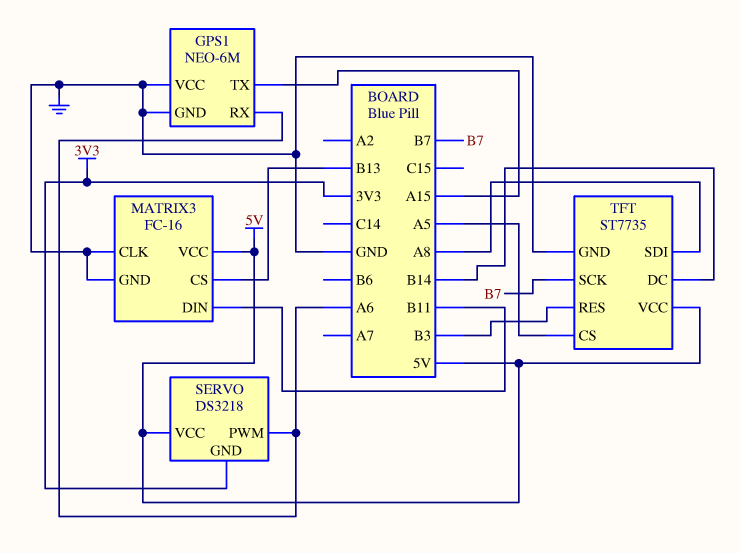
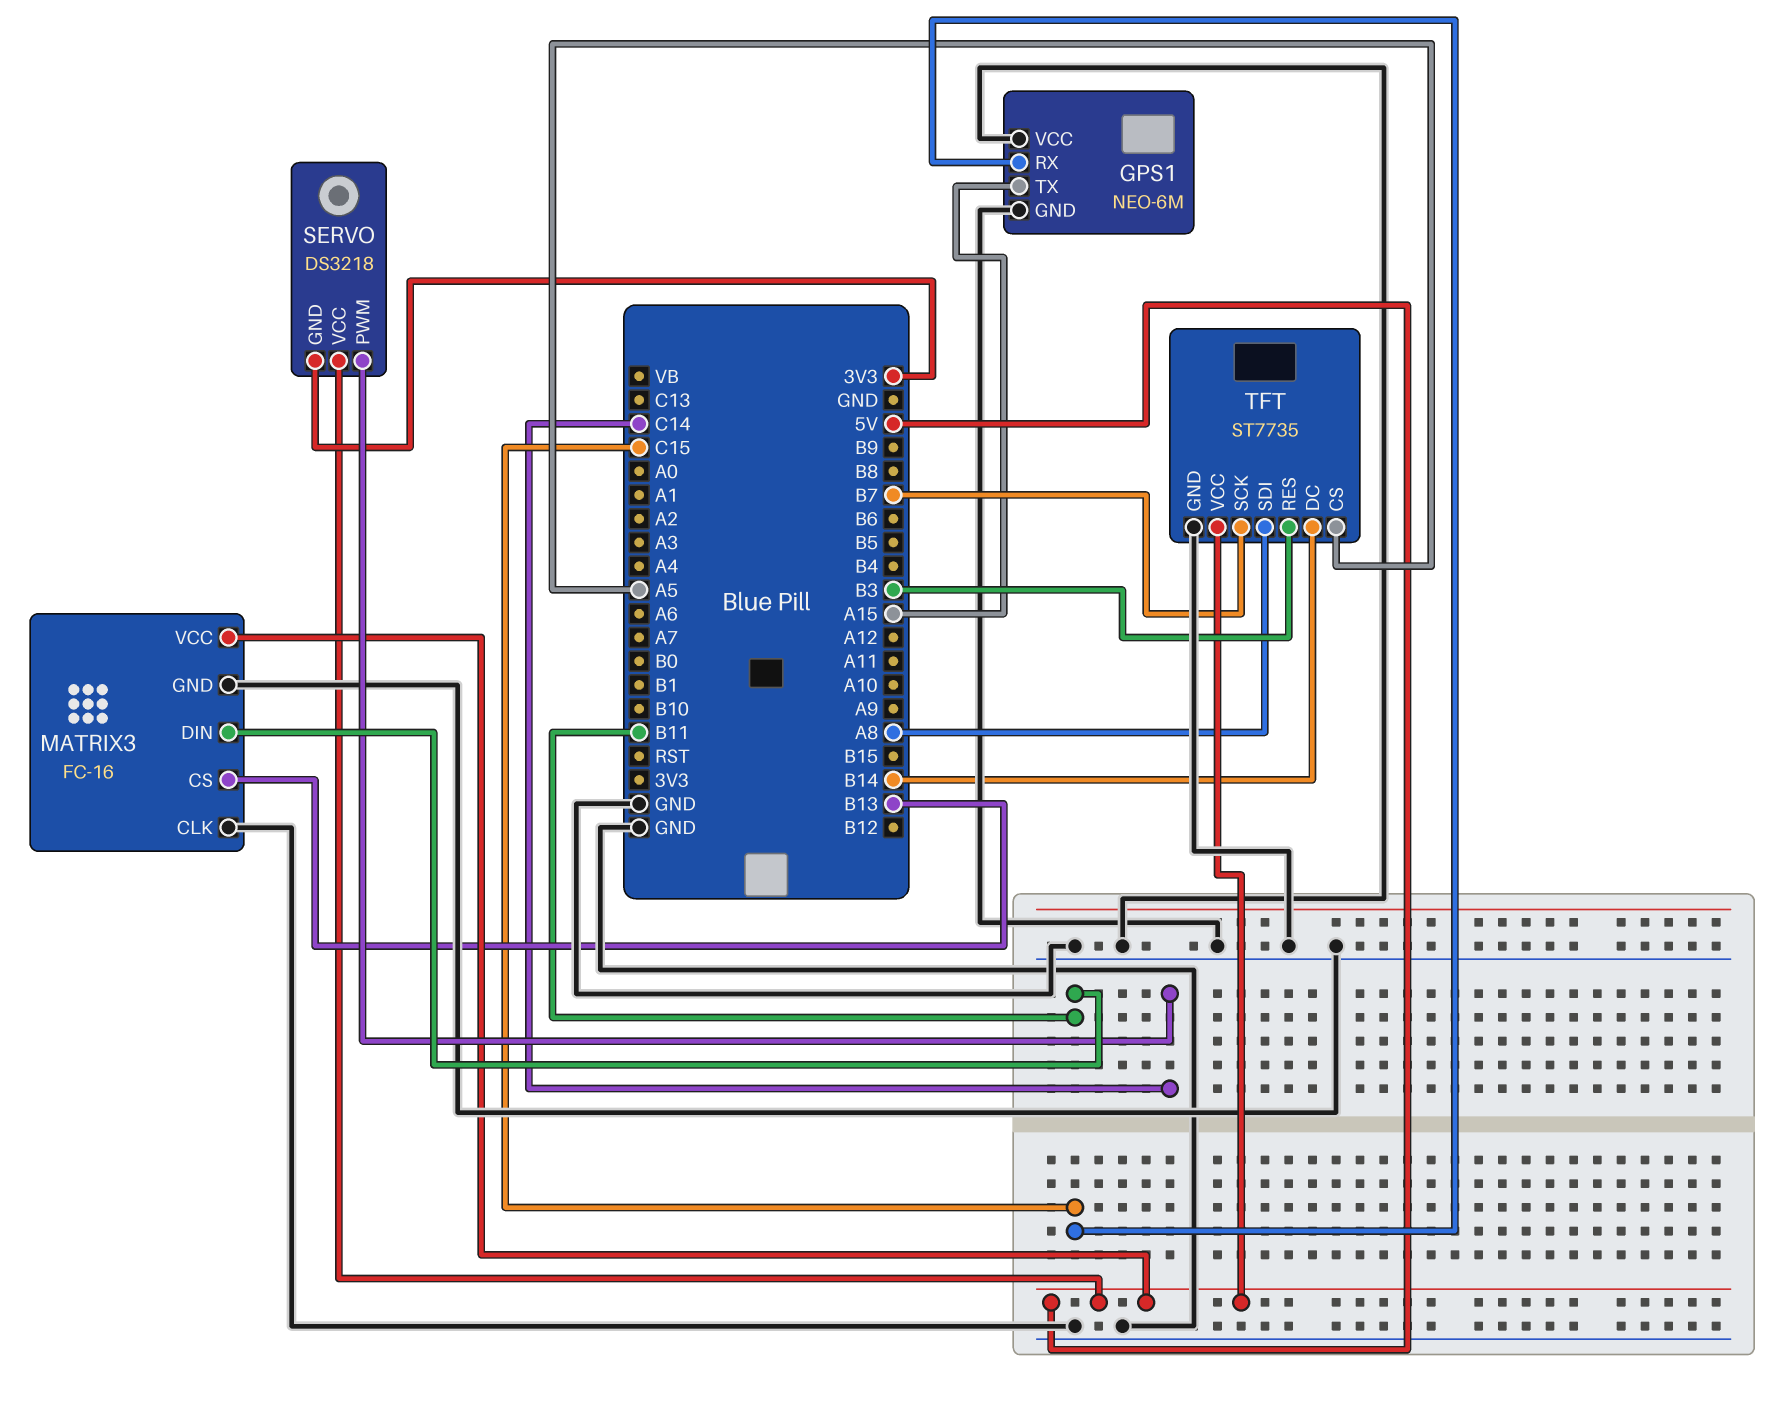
GPS1 pin RX: A6 -> C15
SERVO pin PWM: A6 -> C14

